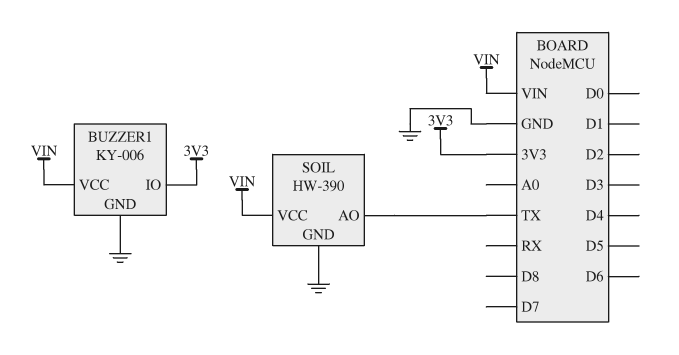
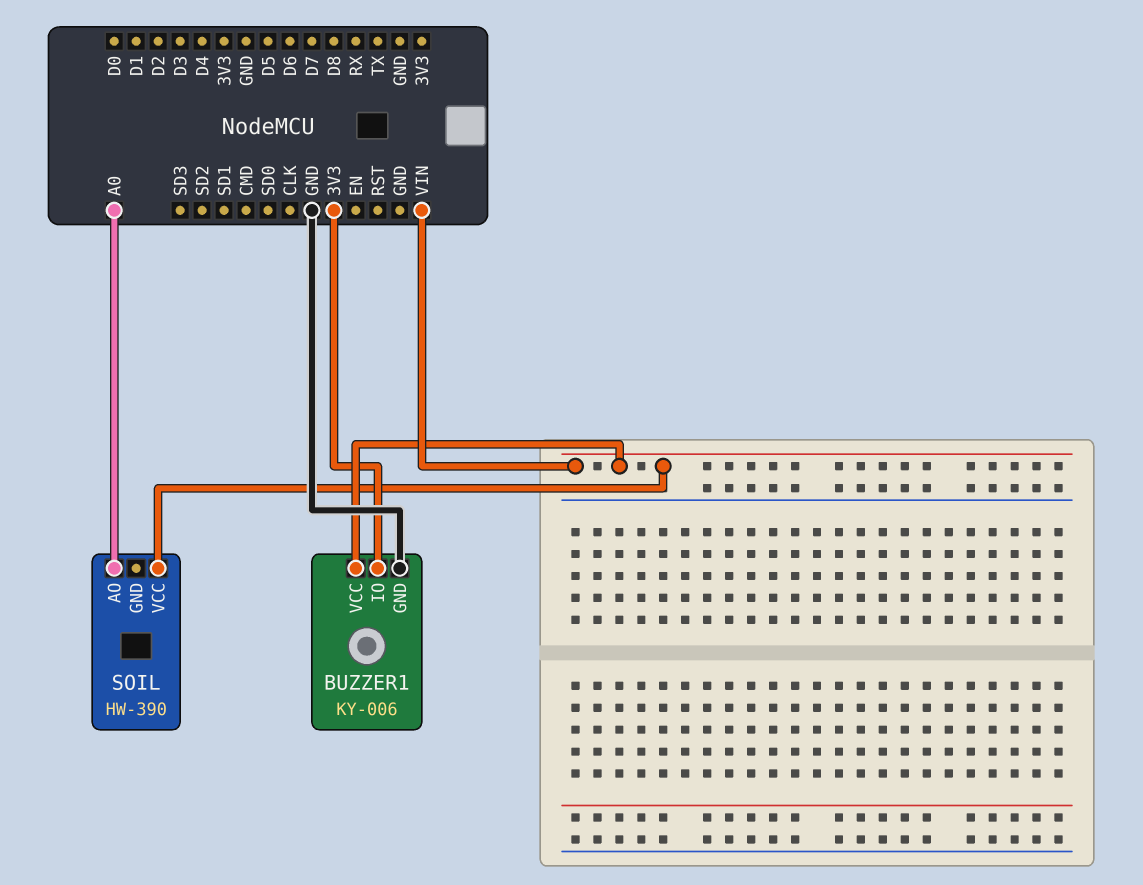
SOIL pin AO: TX -> A0
SOIL pin GND: GND -> none

